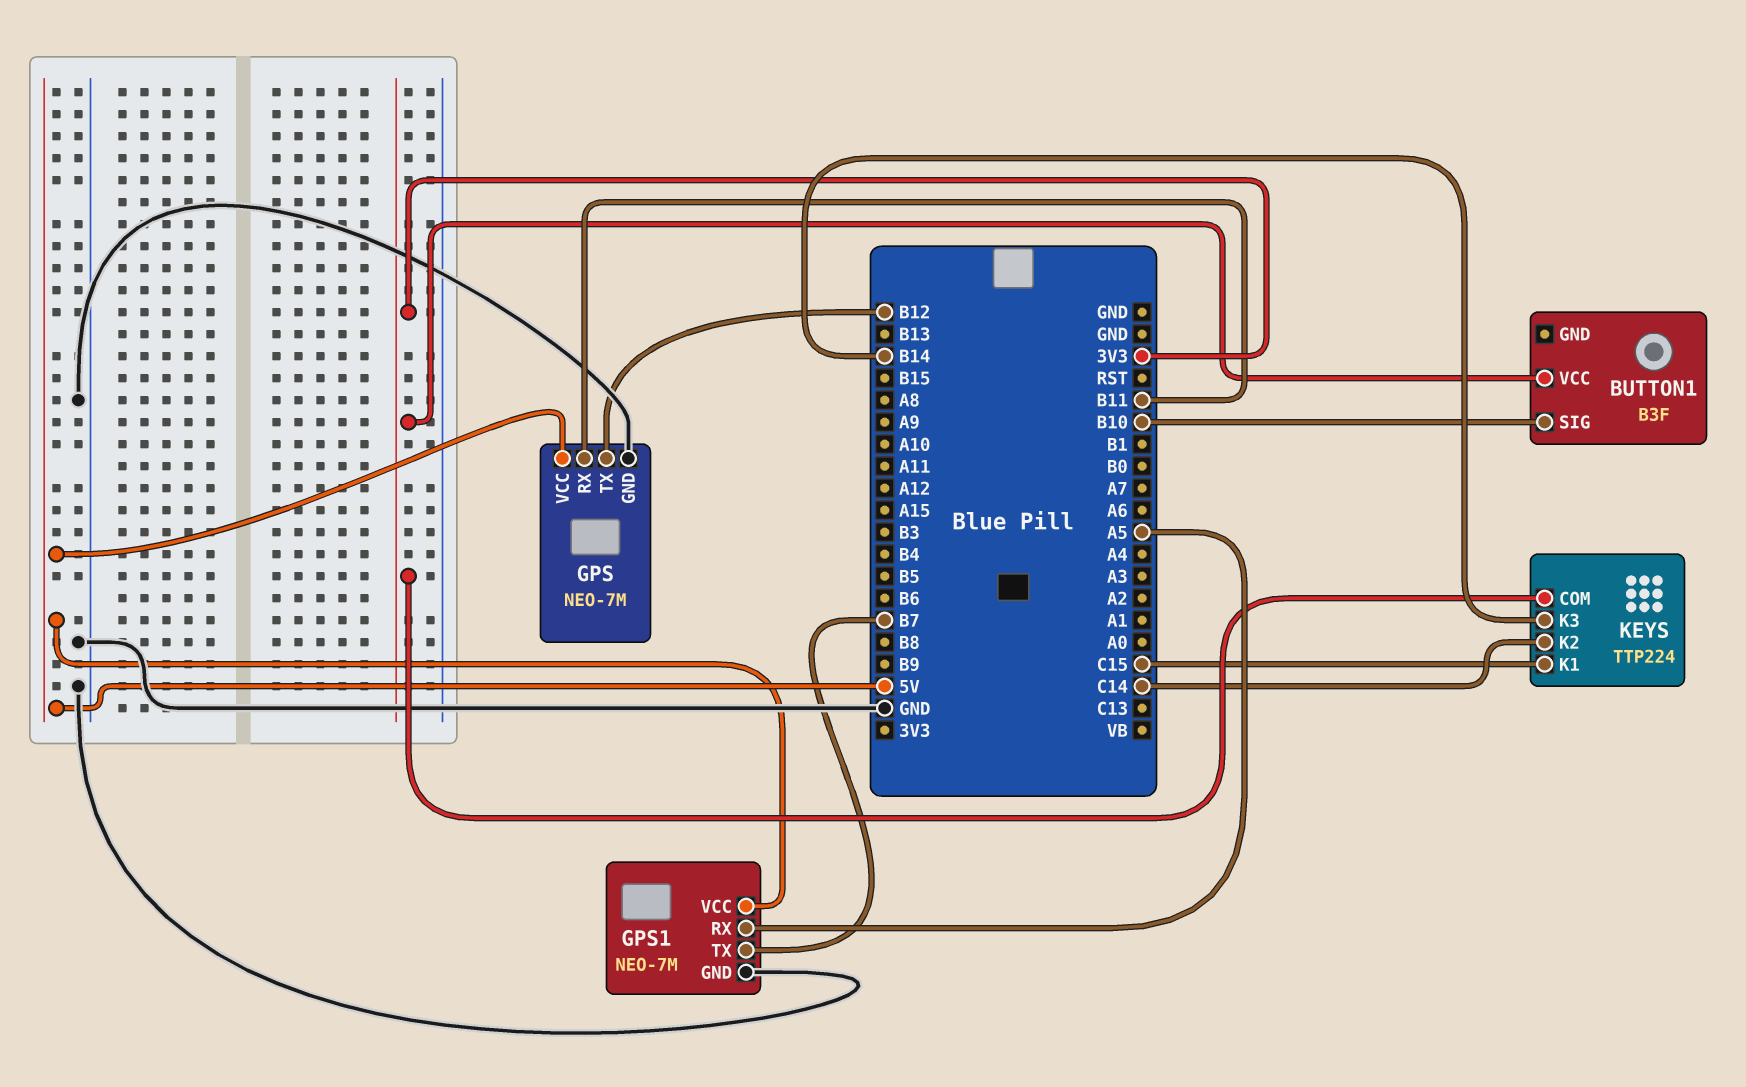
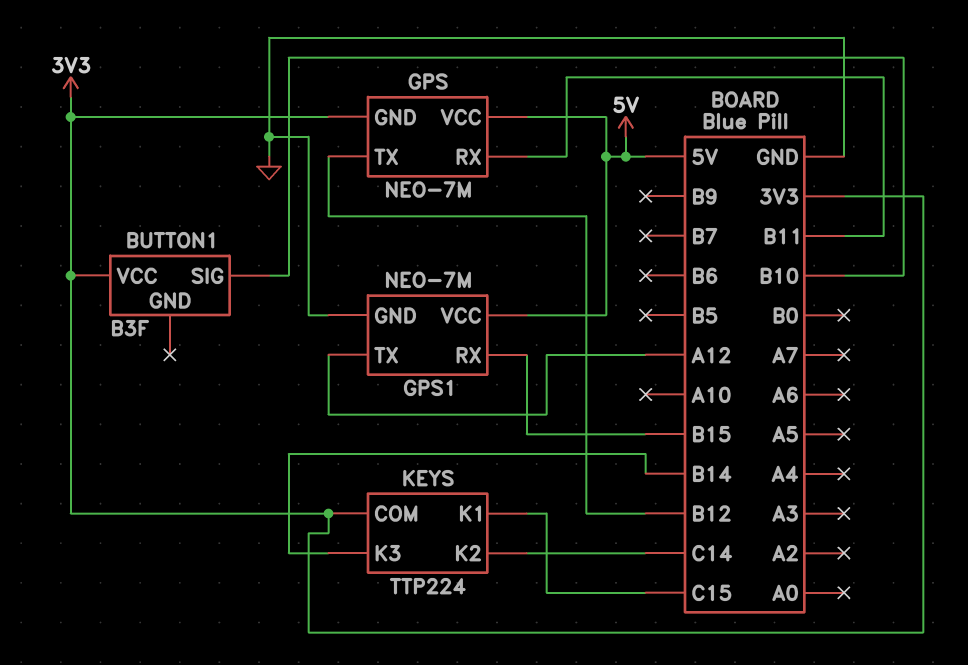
GPS pin GND: GND -> 3V3
GPS1 pin RX: A5 -> B15
GPS1 pin TX: B7 -> A12

